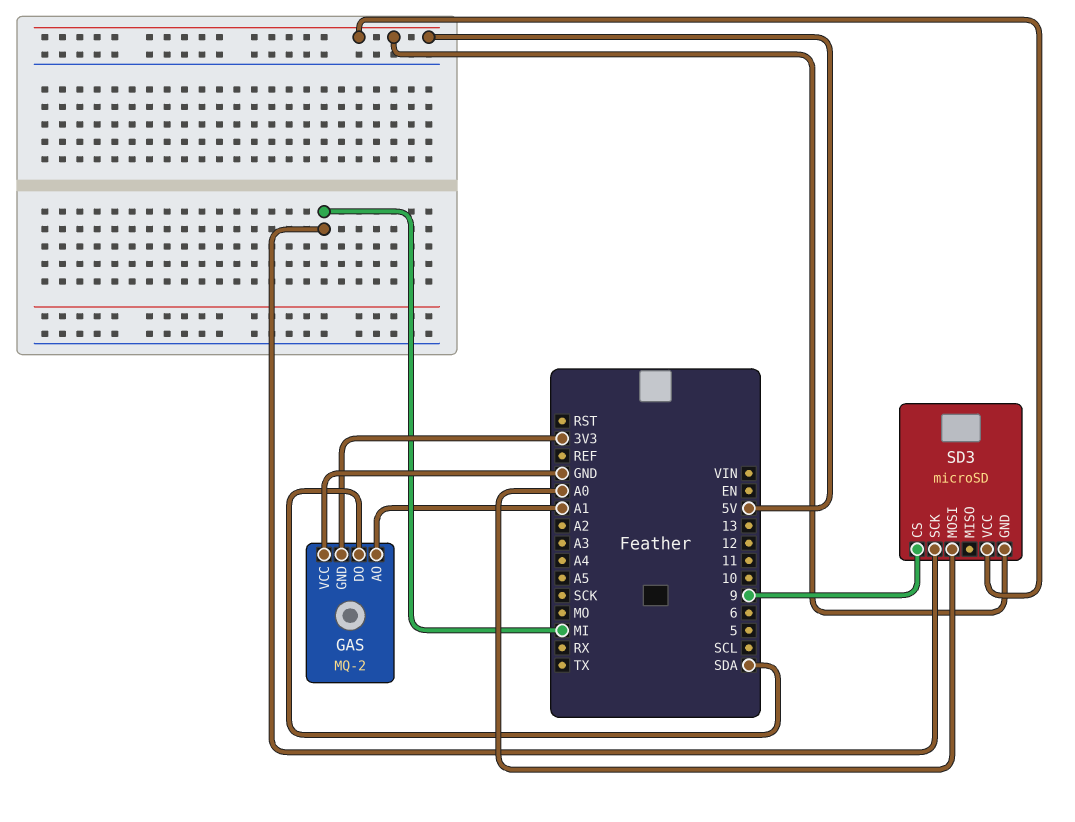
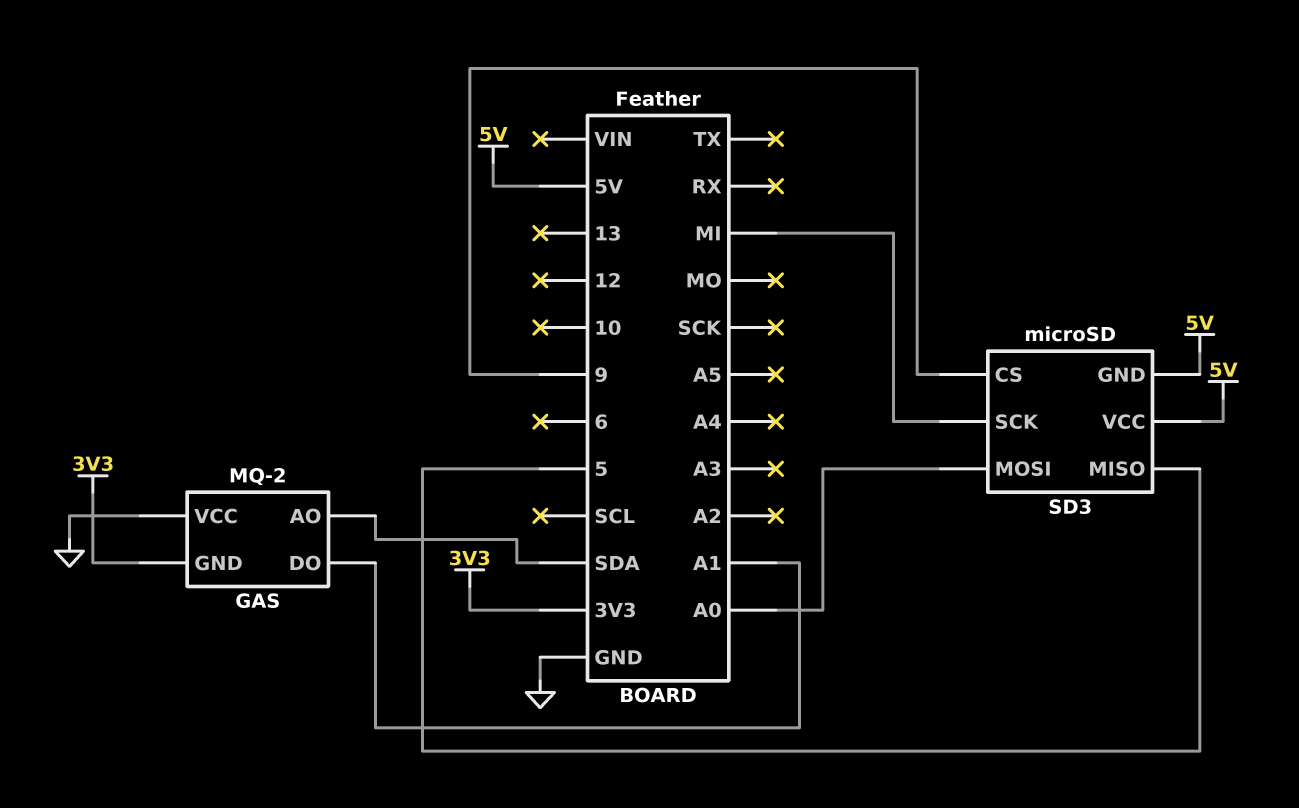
GAS pin AO: A1 -> SDA
GAS pin DO: SDA -> A1
SD3 pin MISO: none -> 5

